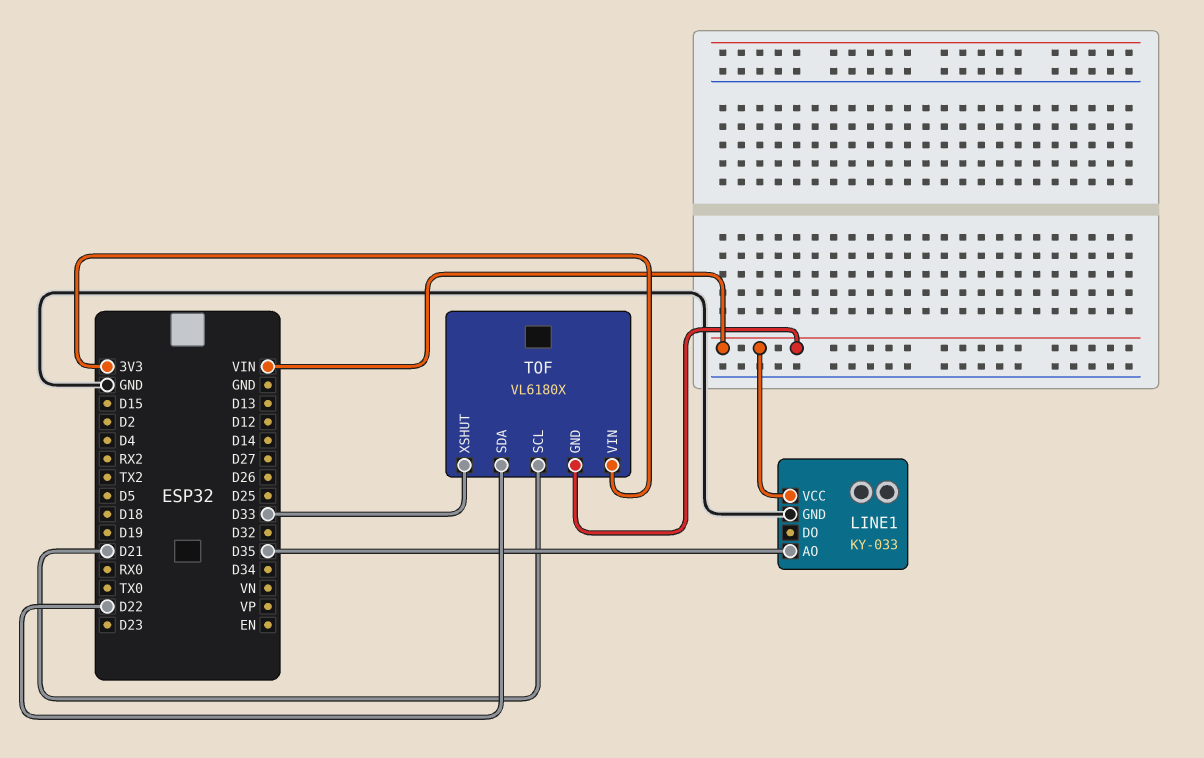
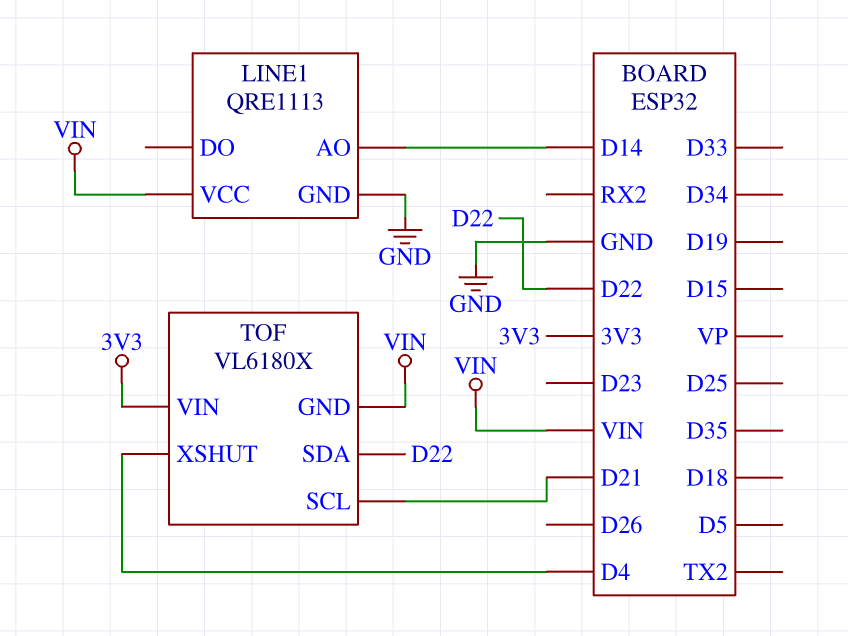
LINE1: KY-033 -> QRE1113
LINE1 pin AO: D35 -> D14
TOF pin XSHUT: D33 -> D4

